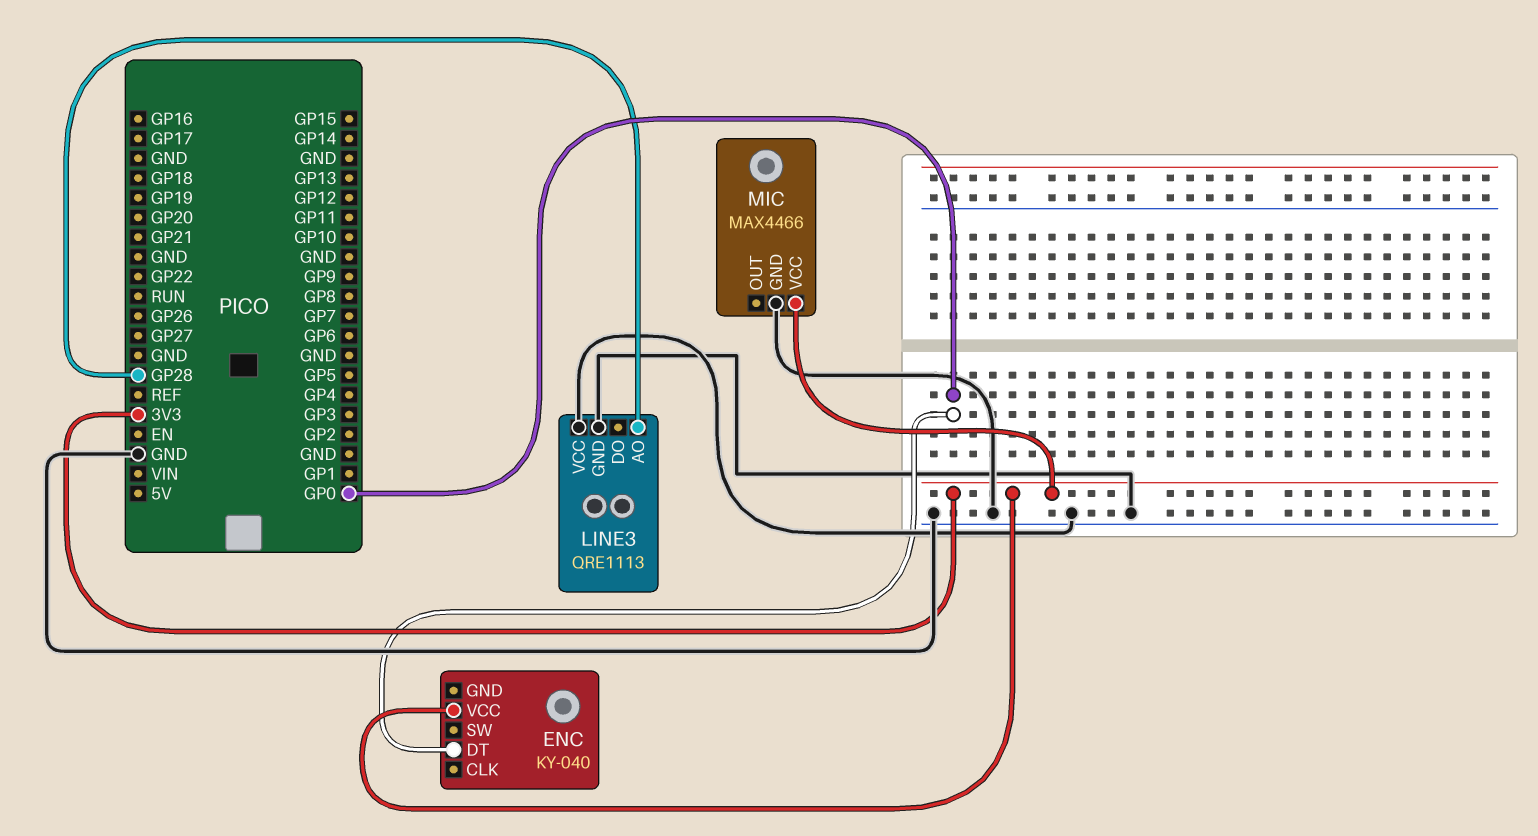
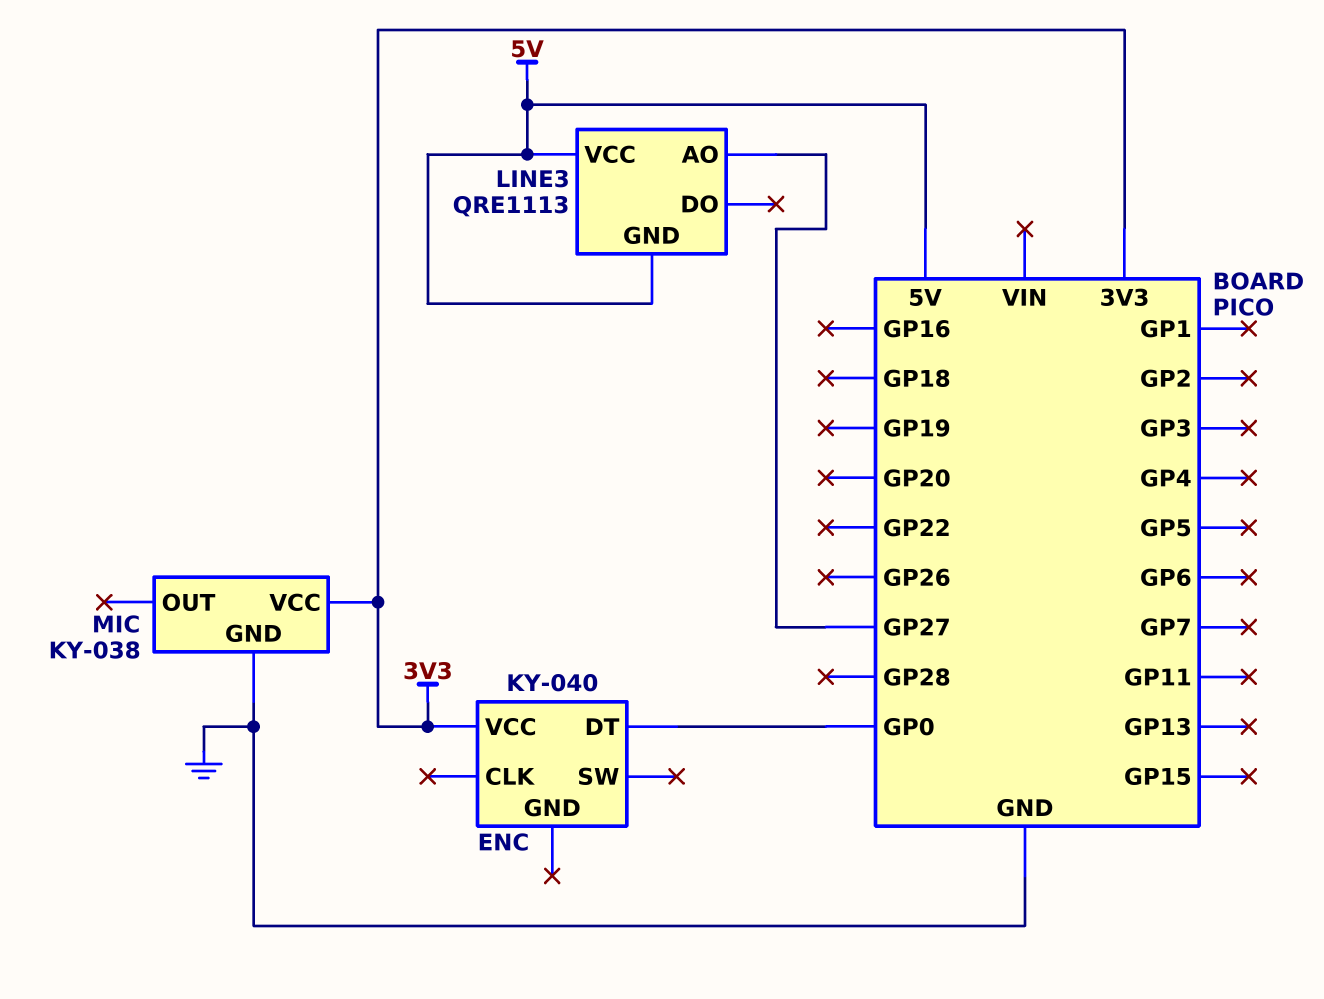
LINE3 pin AO: GP28 -> GP27
LINE3 pin GND: GND -> 5V
LINE3 pin VCC: GND -> 5V
MIC: MAX4466 -> KY-038

